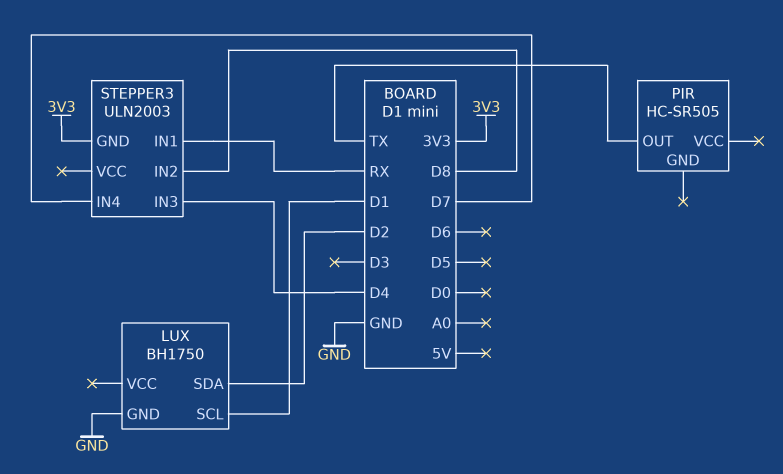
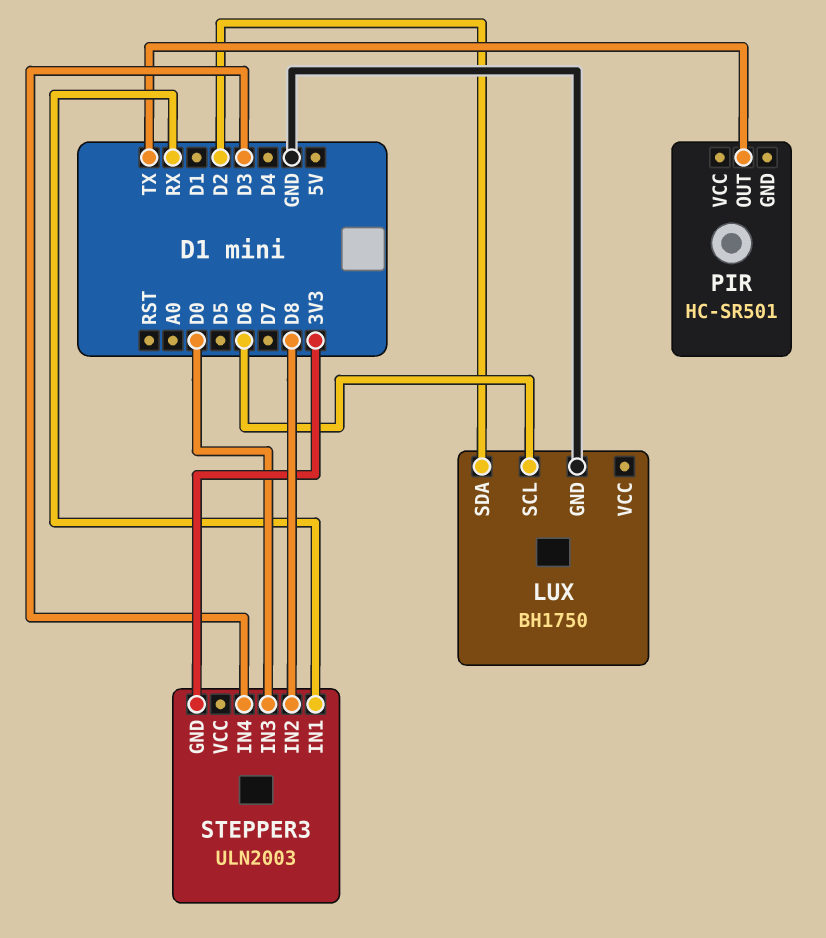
LUX pin SCL: D1 -> D6
PIR: HC-SR505 -> HC-SR501
STEPPER3 pin IN3: D4 -> D0
STEPPER3 pin IN4: D7 -> D3

